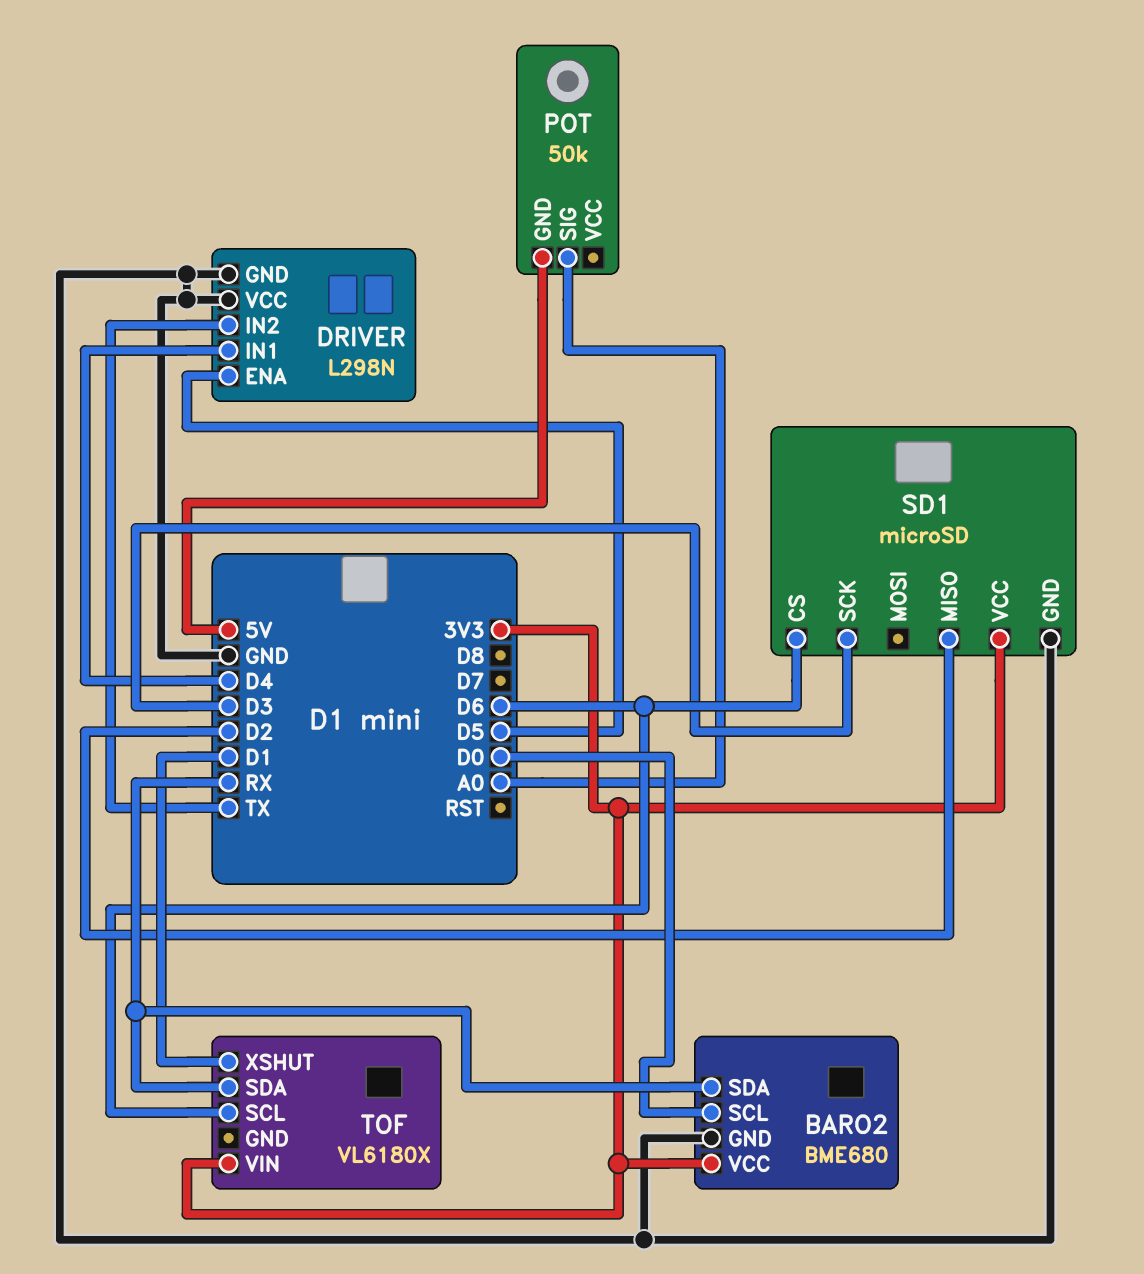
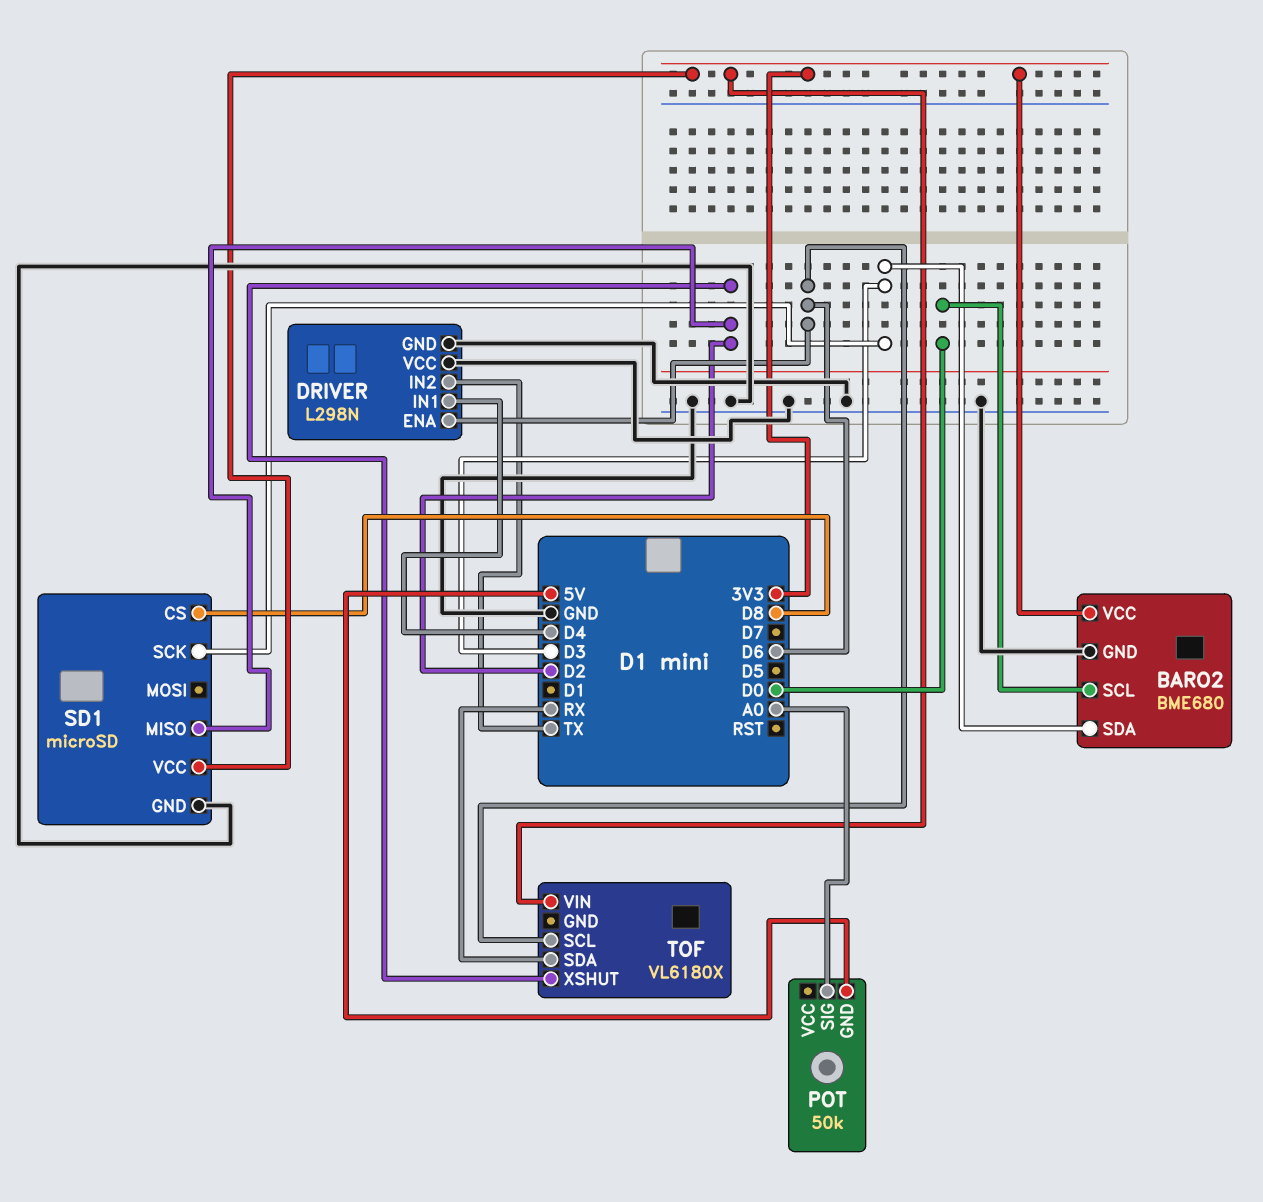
BARO2 pin SDA: RX -> D3
DRIVER pin ENA: D5 -> D6
SD1 pin CS: D6 -> D8
TOF pin XSHUT: D1 -> D2

